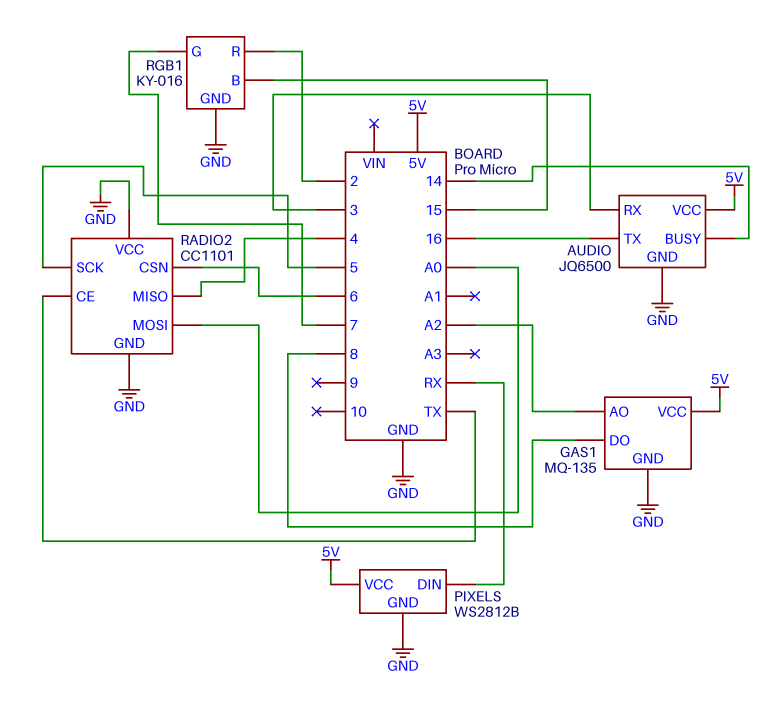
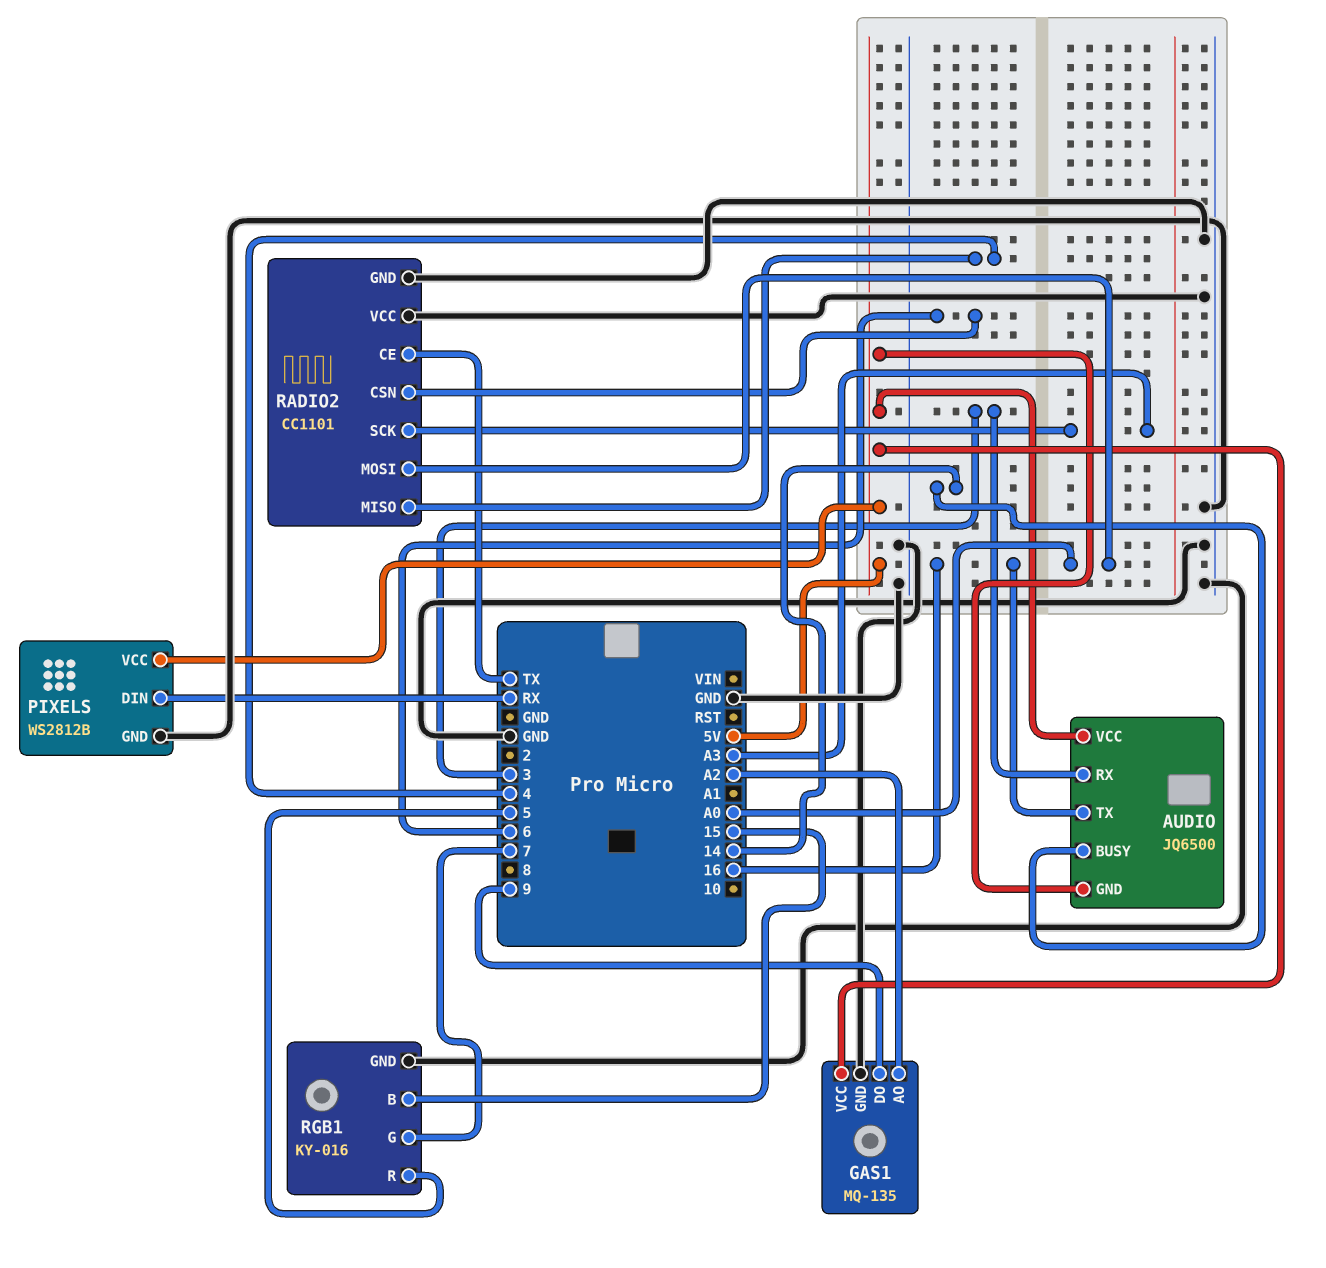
AUDIO pin GND: GND -> 5V
GAS1 pin DO: 8 -> 9
RADIO2 pin SCK: 5 -> A3
RGB1 pin R: 2 -> 5

